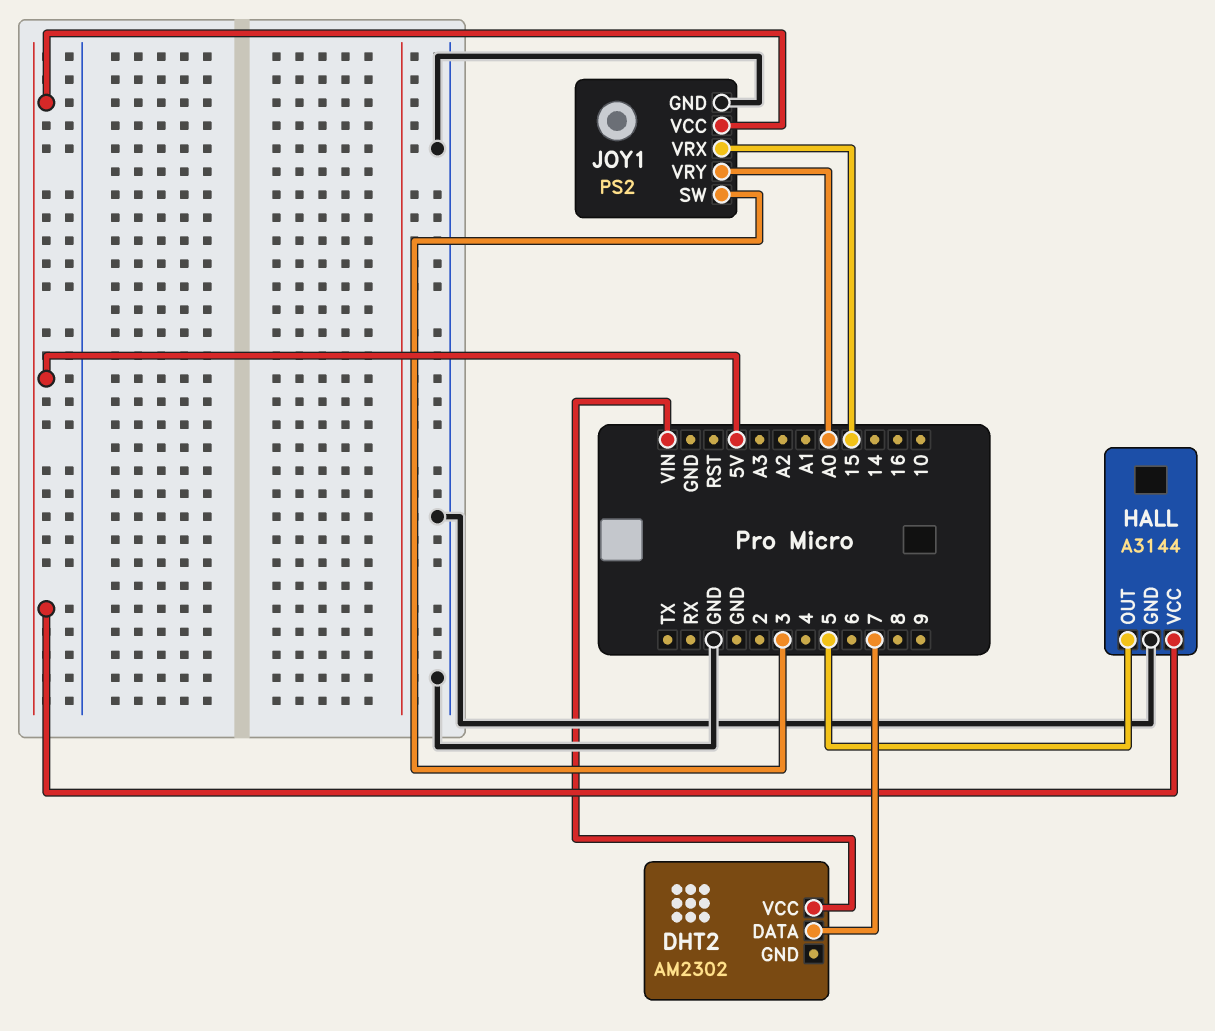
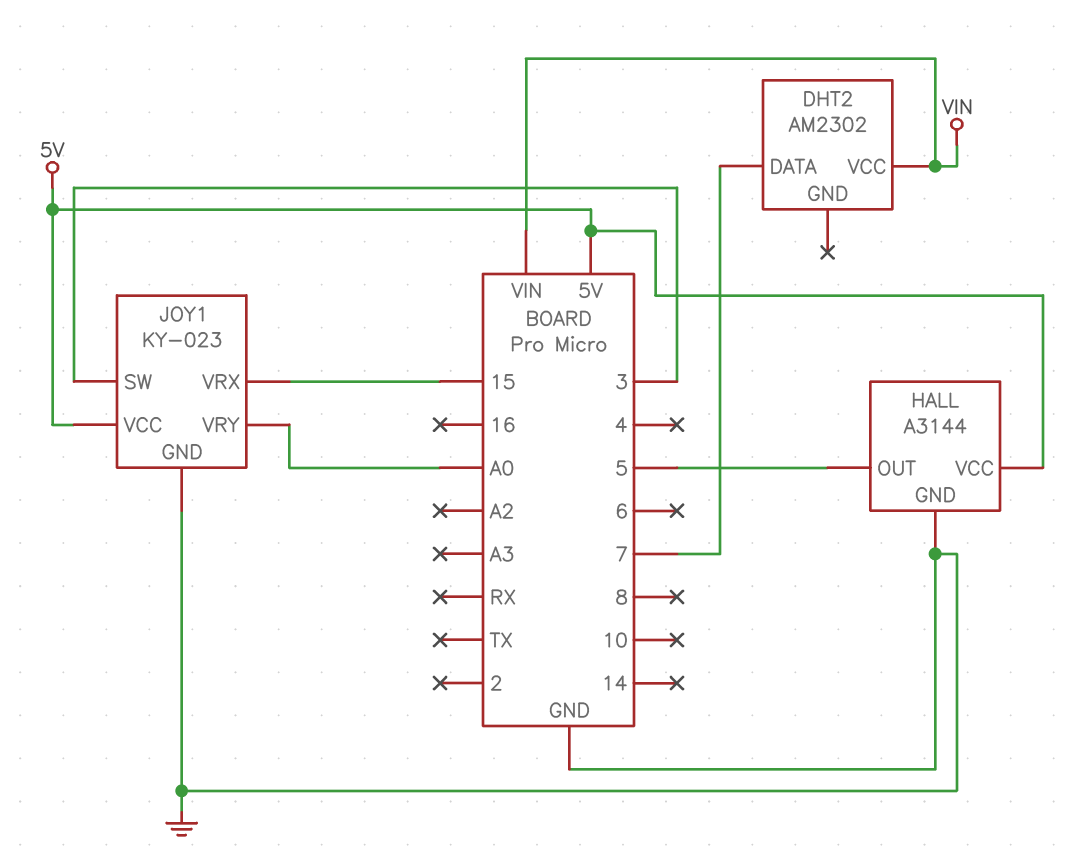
JOY1: PS2 -> KY-023

